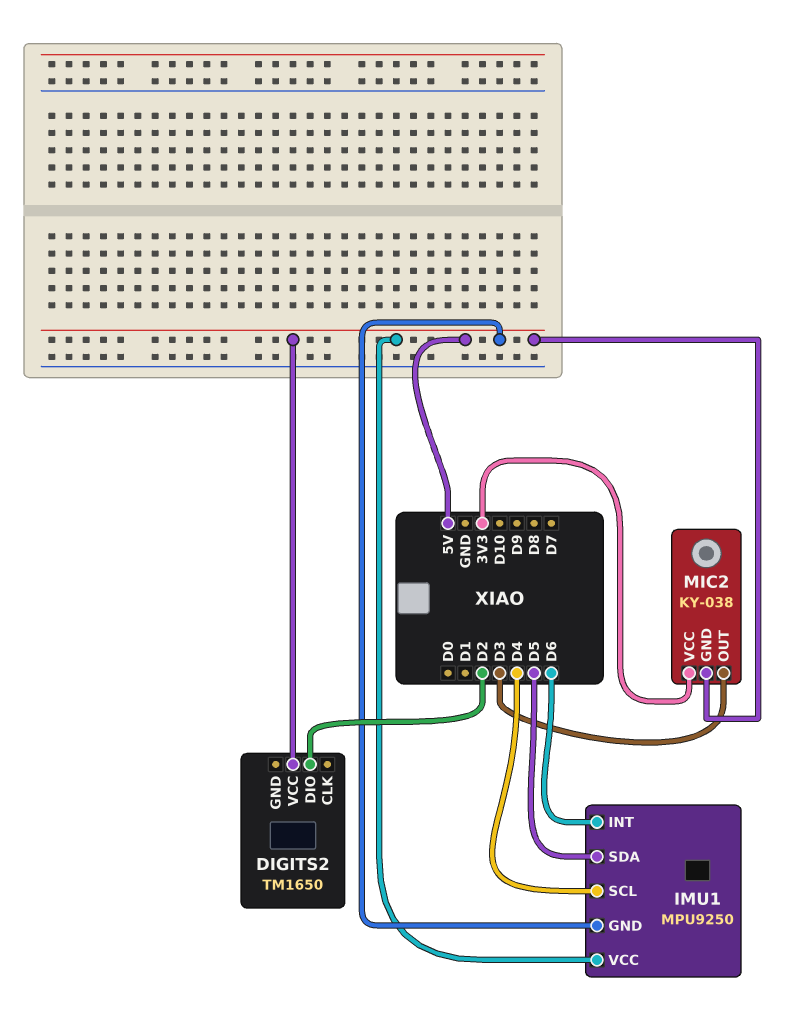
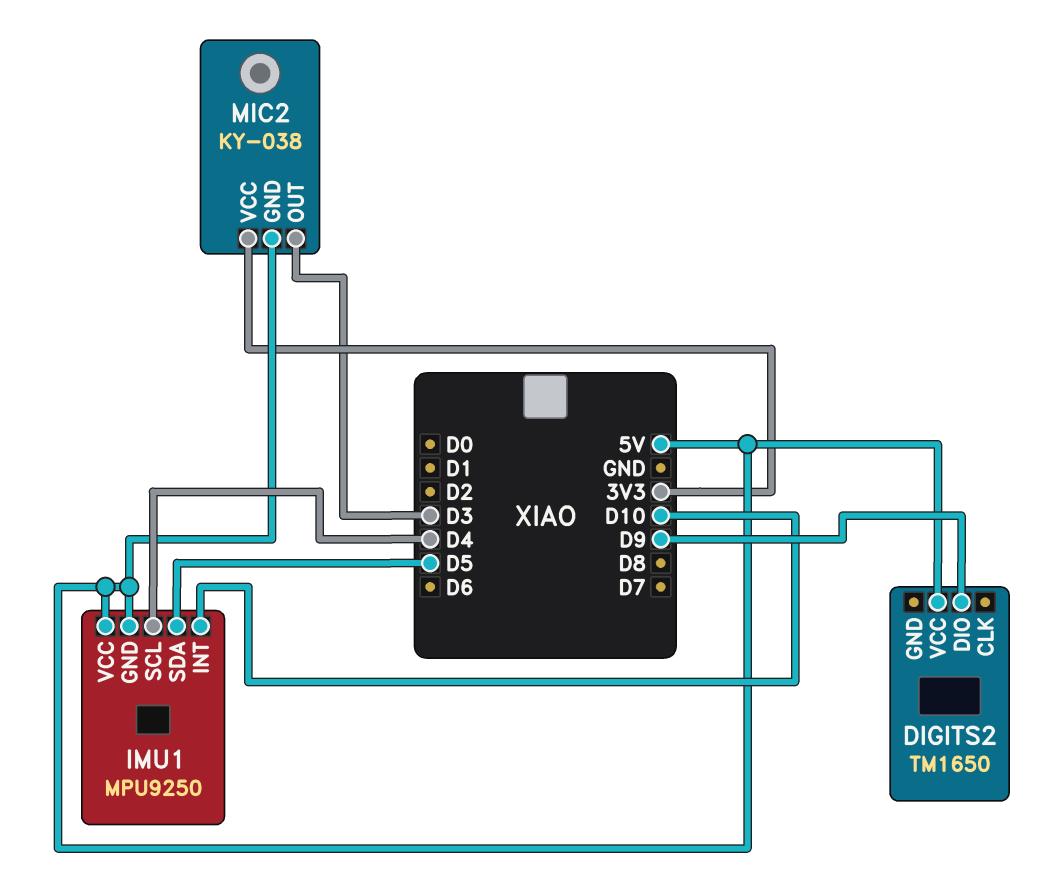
DIGITS2 pin DIO: D2 -> D9
IMU1 pin INT: D6 -> D10

